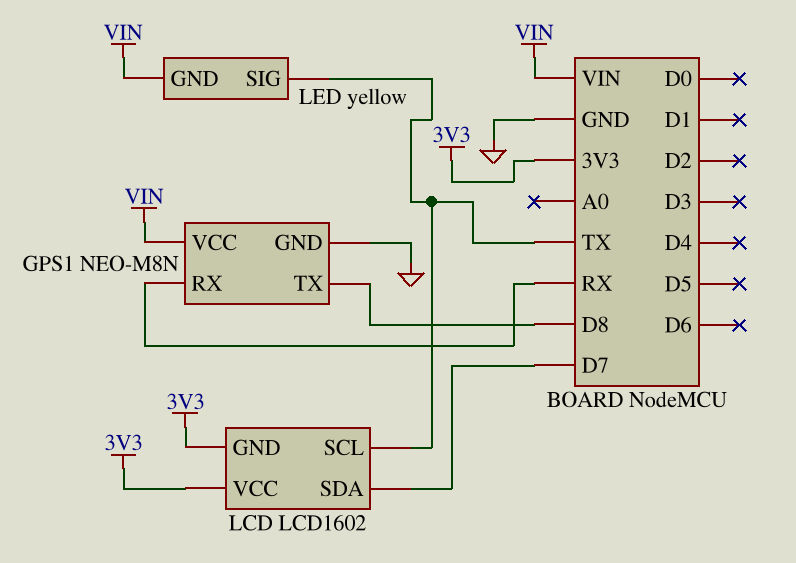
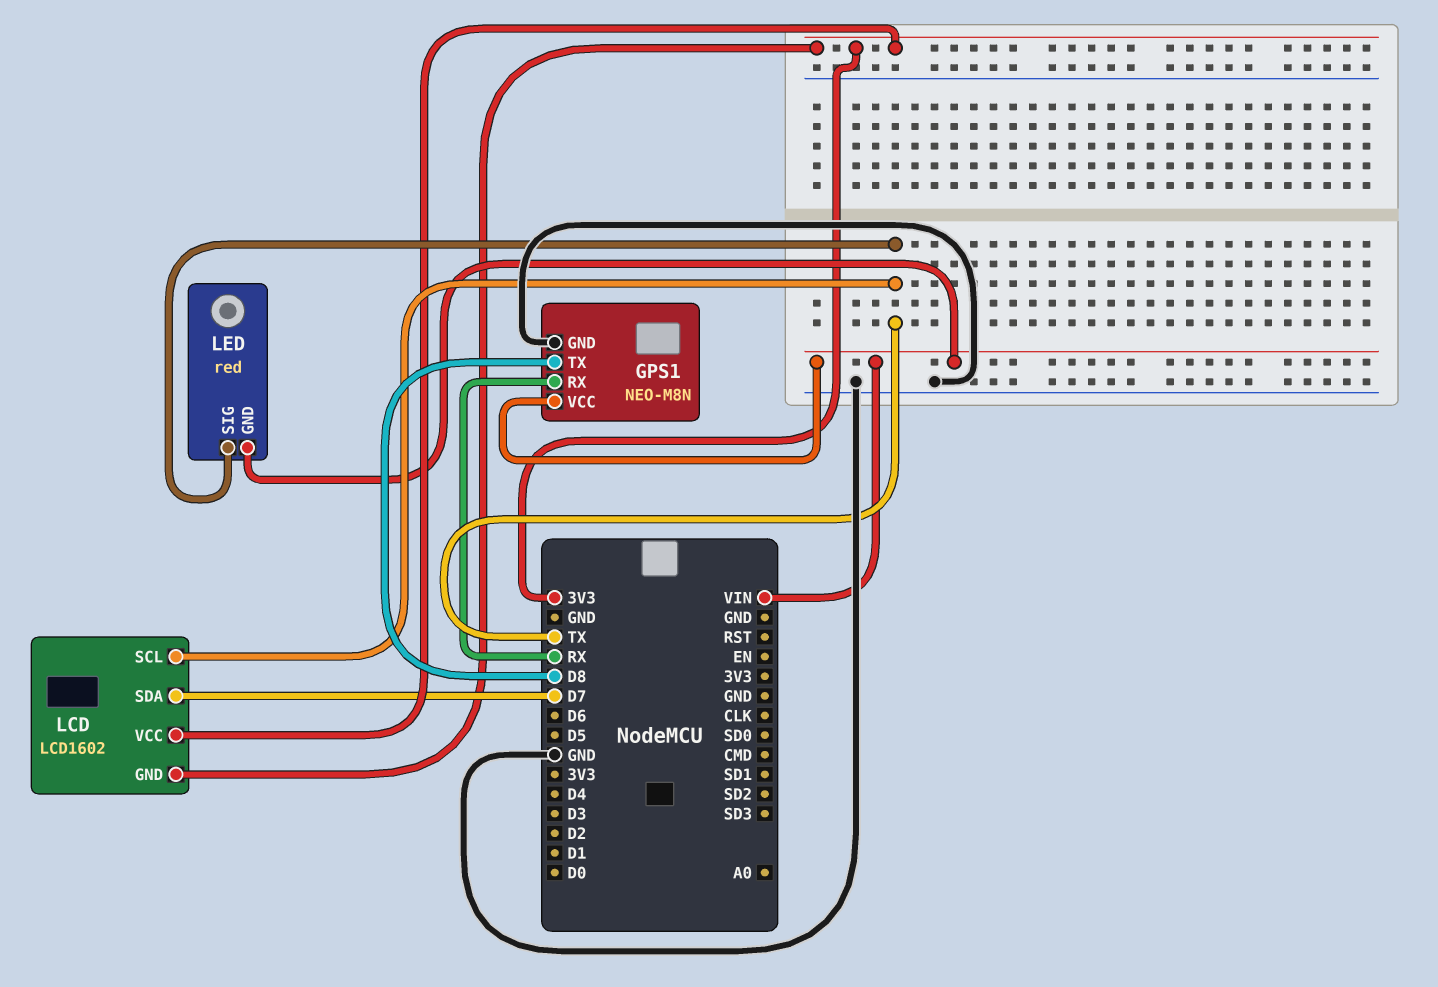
LED: yellow -> red

